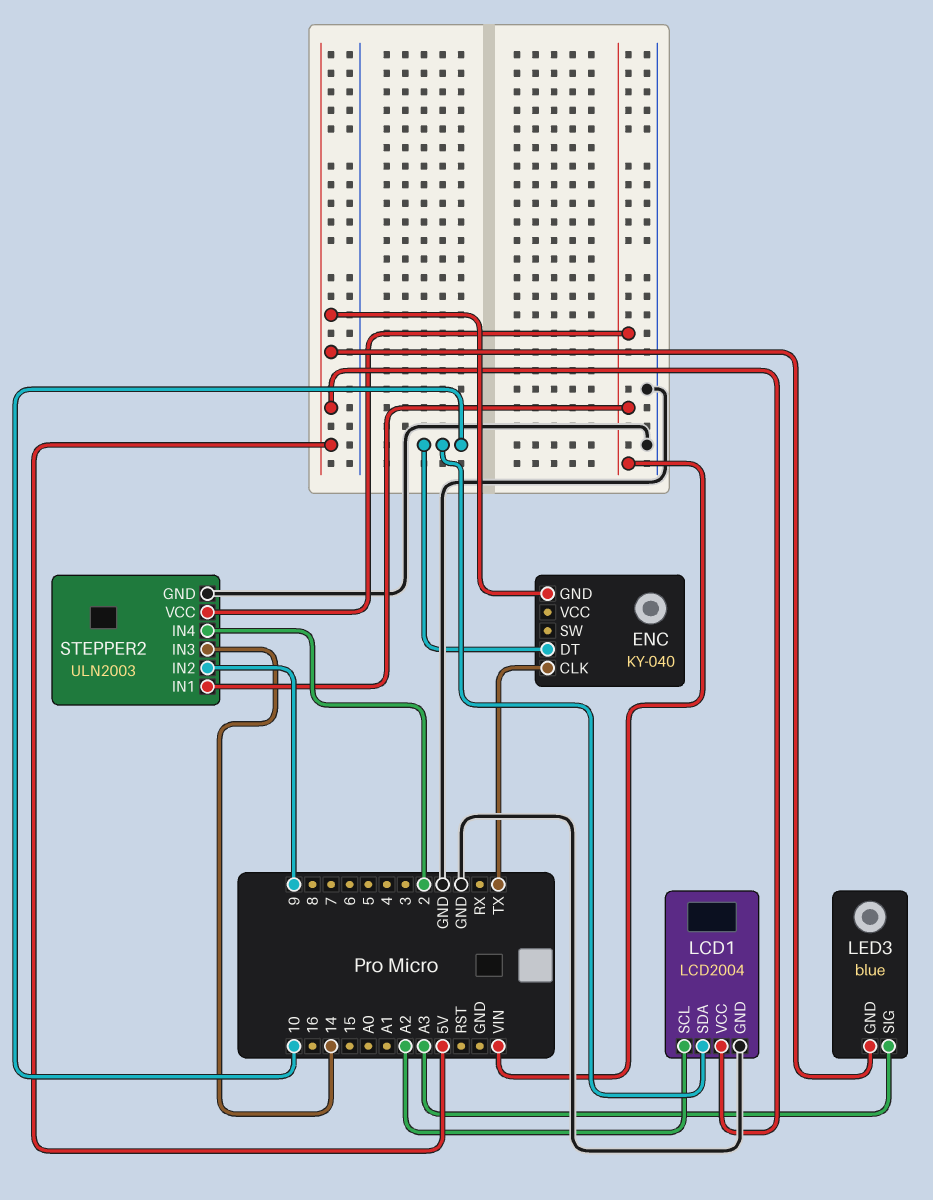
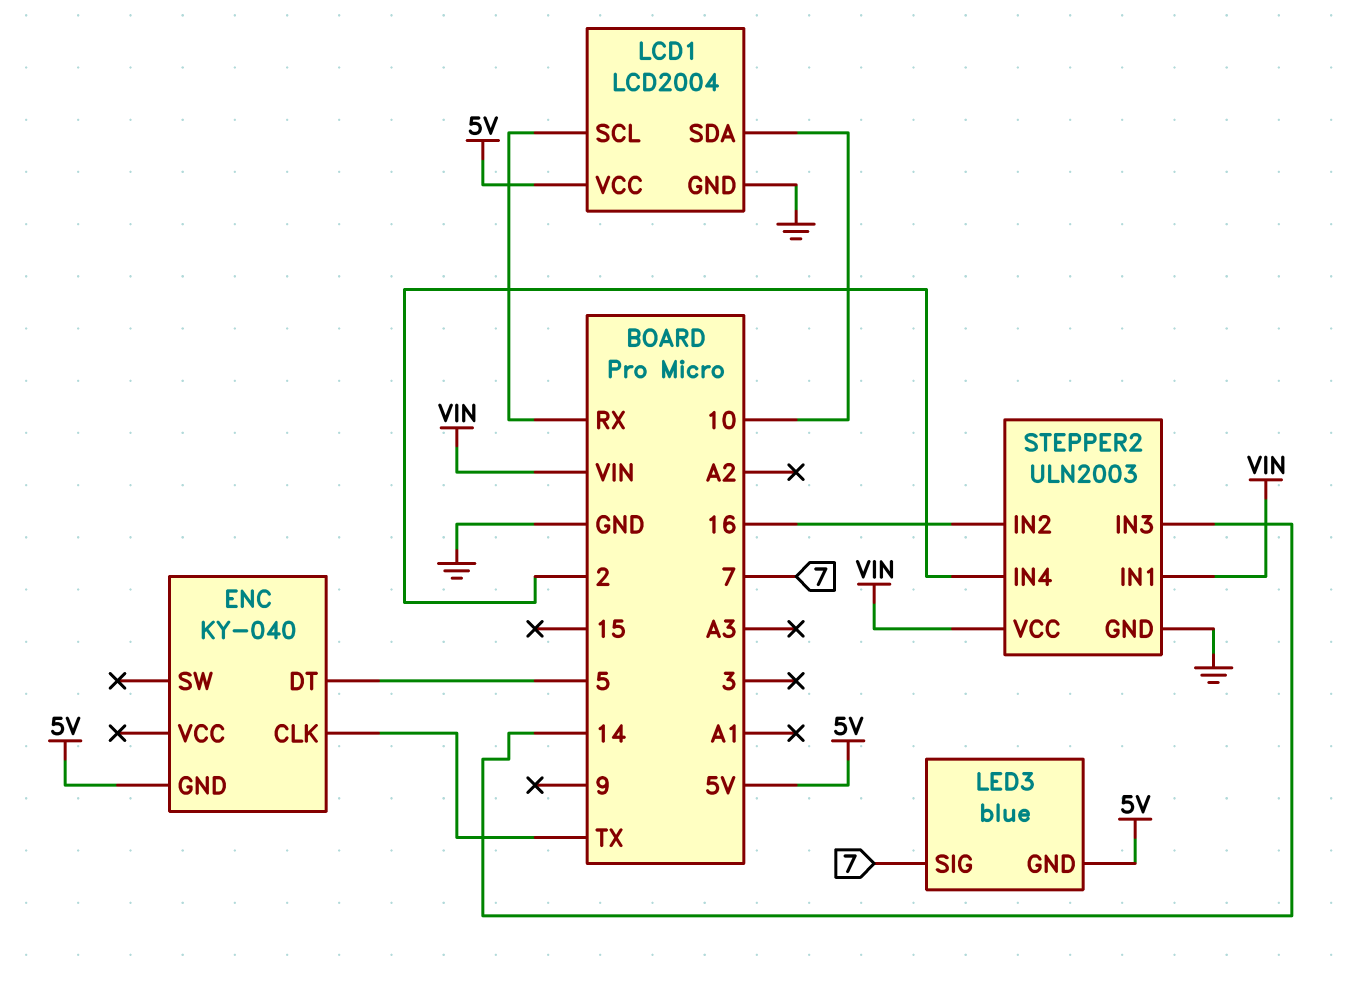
ENC pin DT: 10 -> 5
LCD1 pin SCL: A2 -> RX
LED3 pin SIG: A3 -> 7
STEPPER2 pin IN2: 9 -> 16

